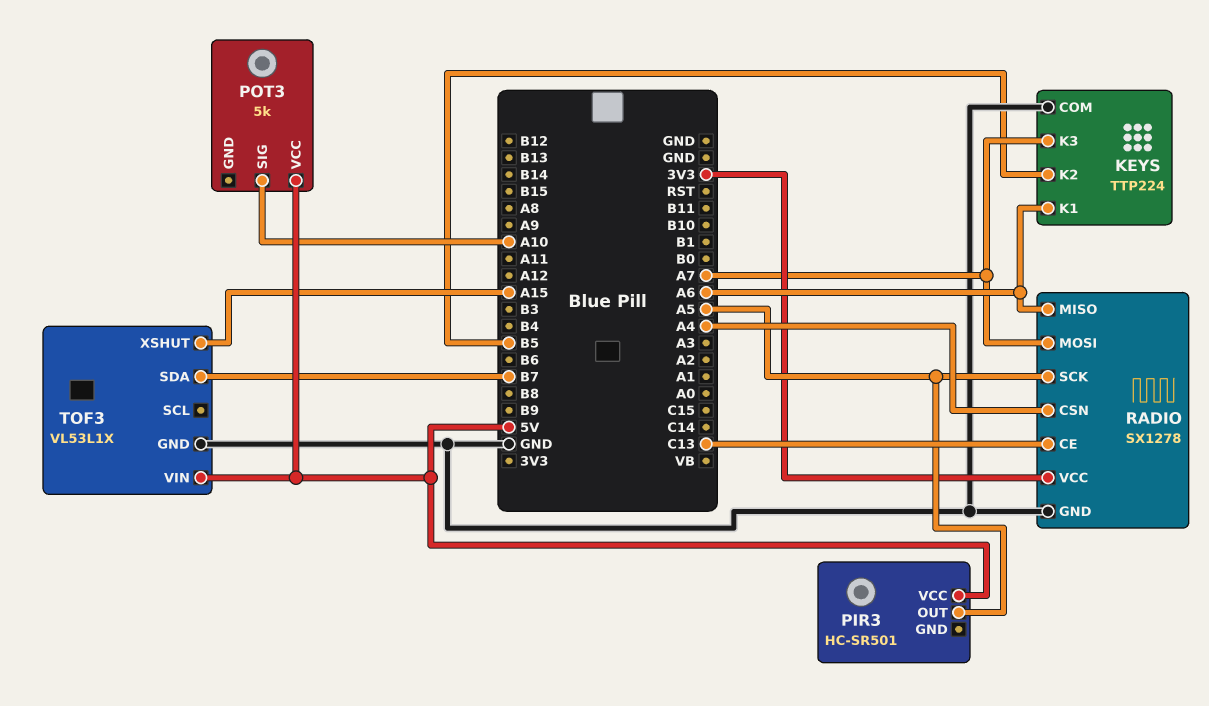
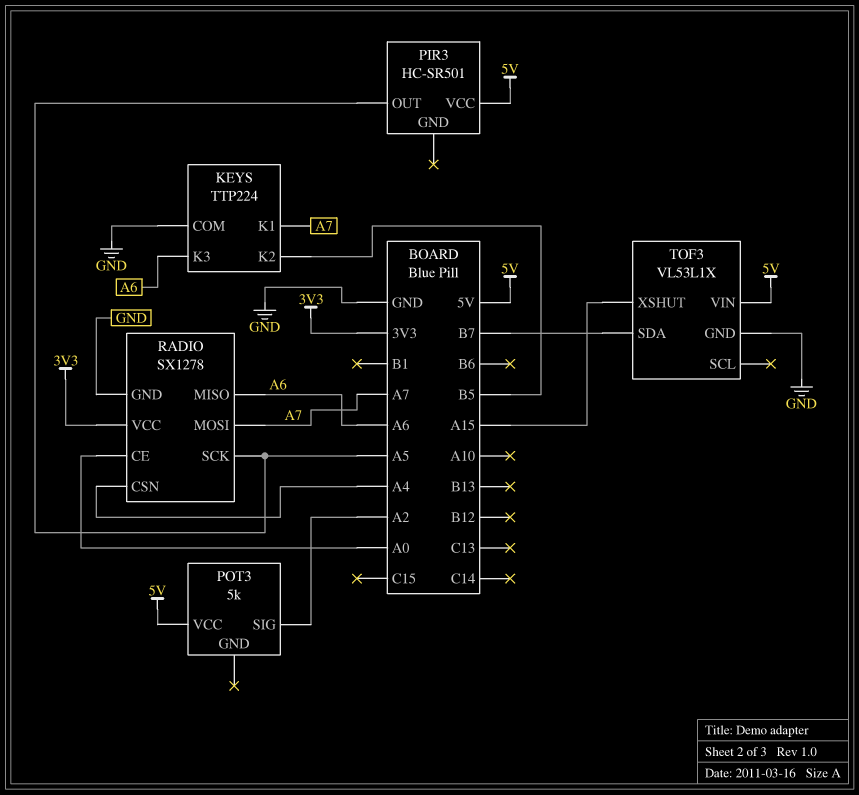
KEYS pin K1: A6 -> A7
KEYS pin K3: A7 -> A6
POT3 pin SIG: A10 -> A2
RADIO pin CE: C13 -> A0

